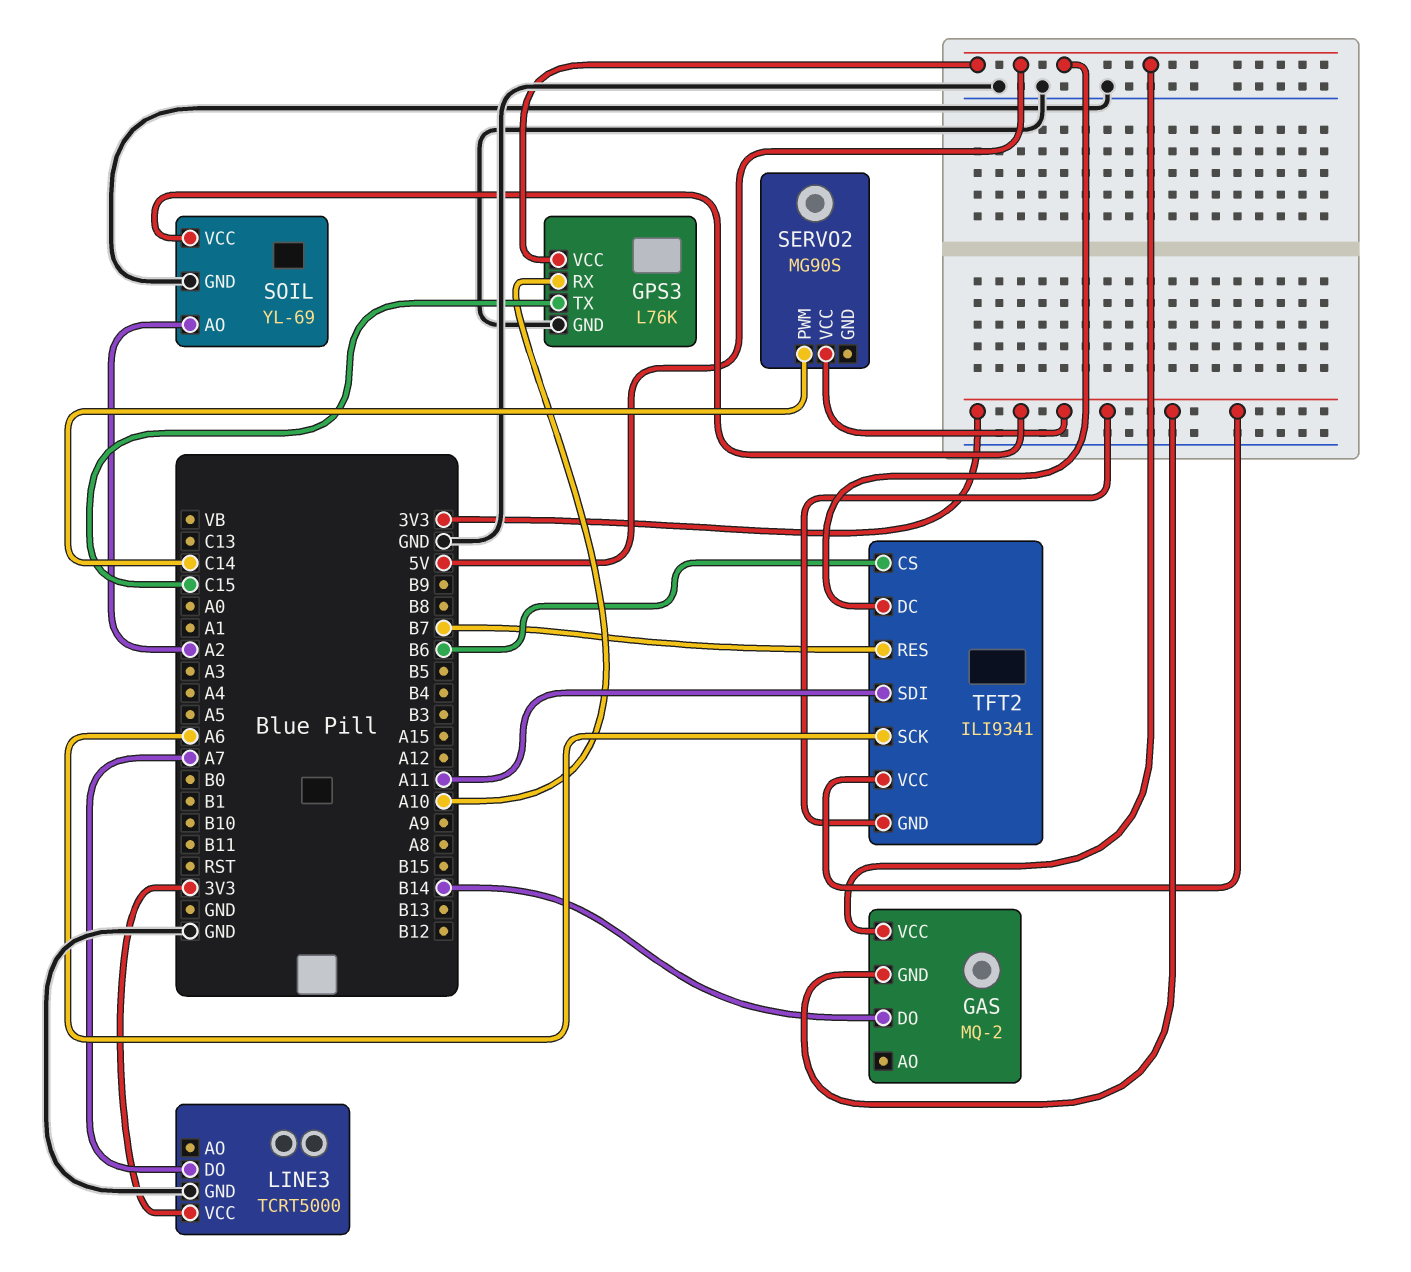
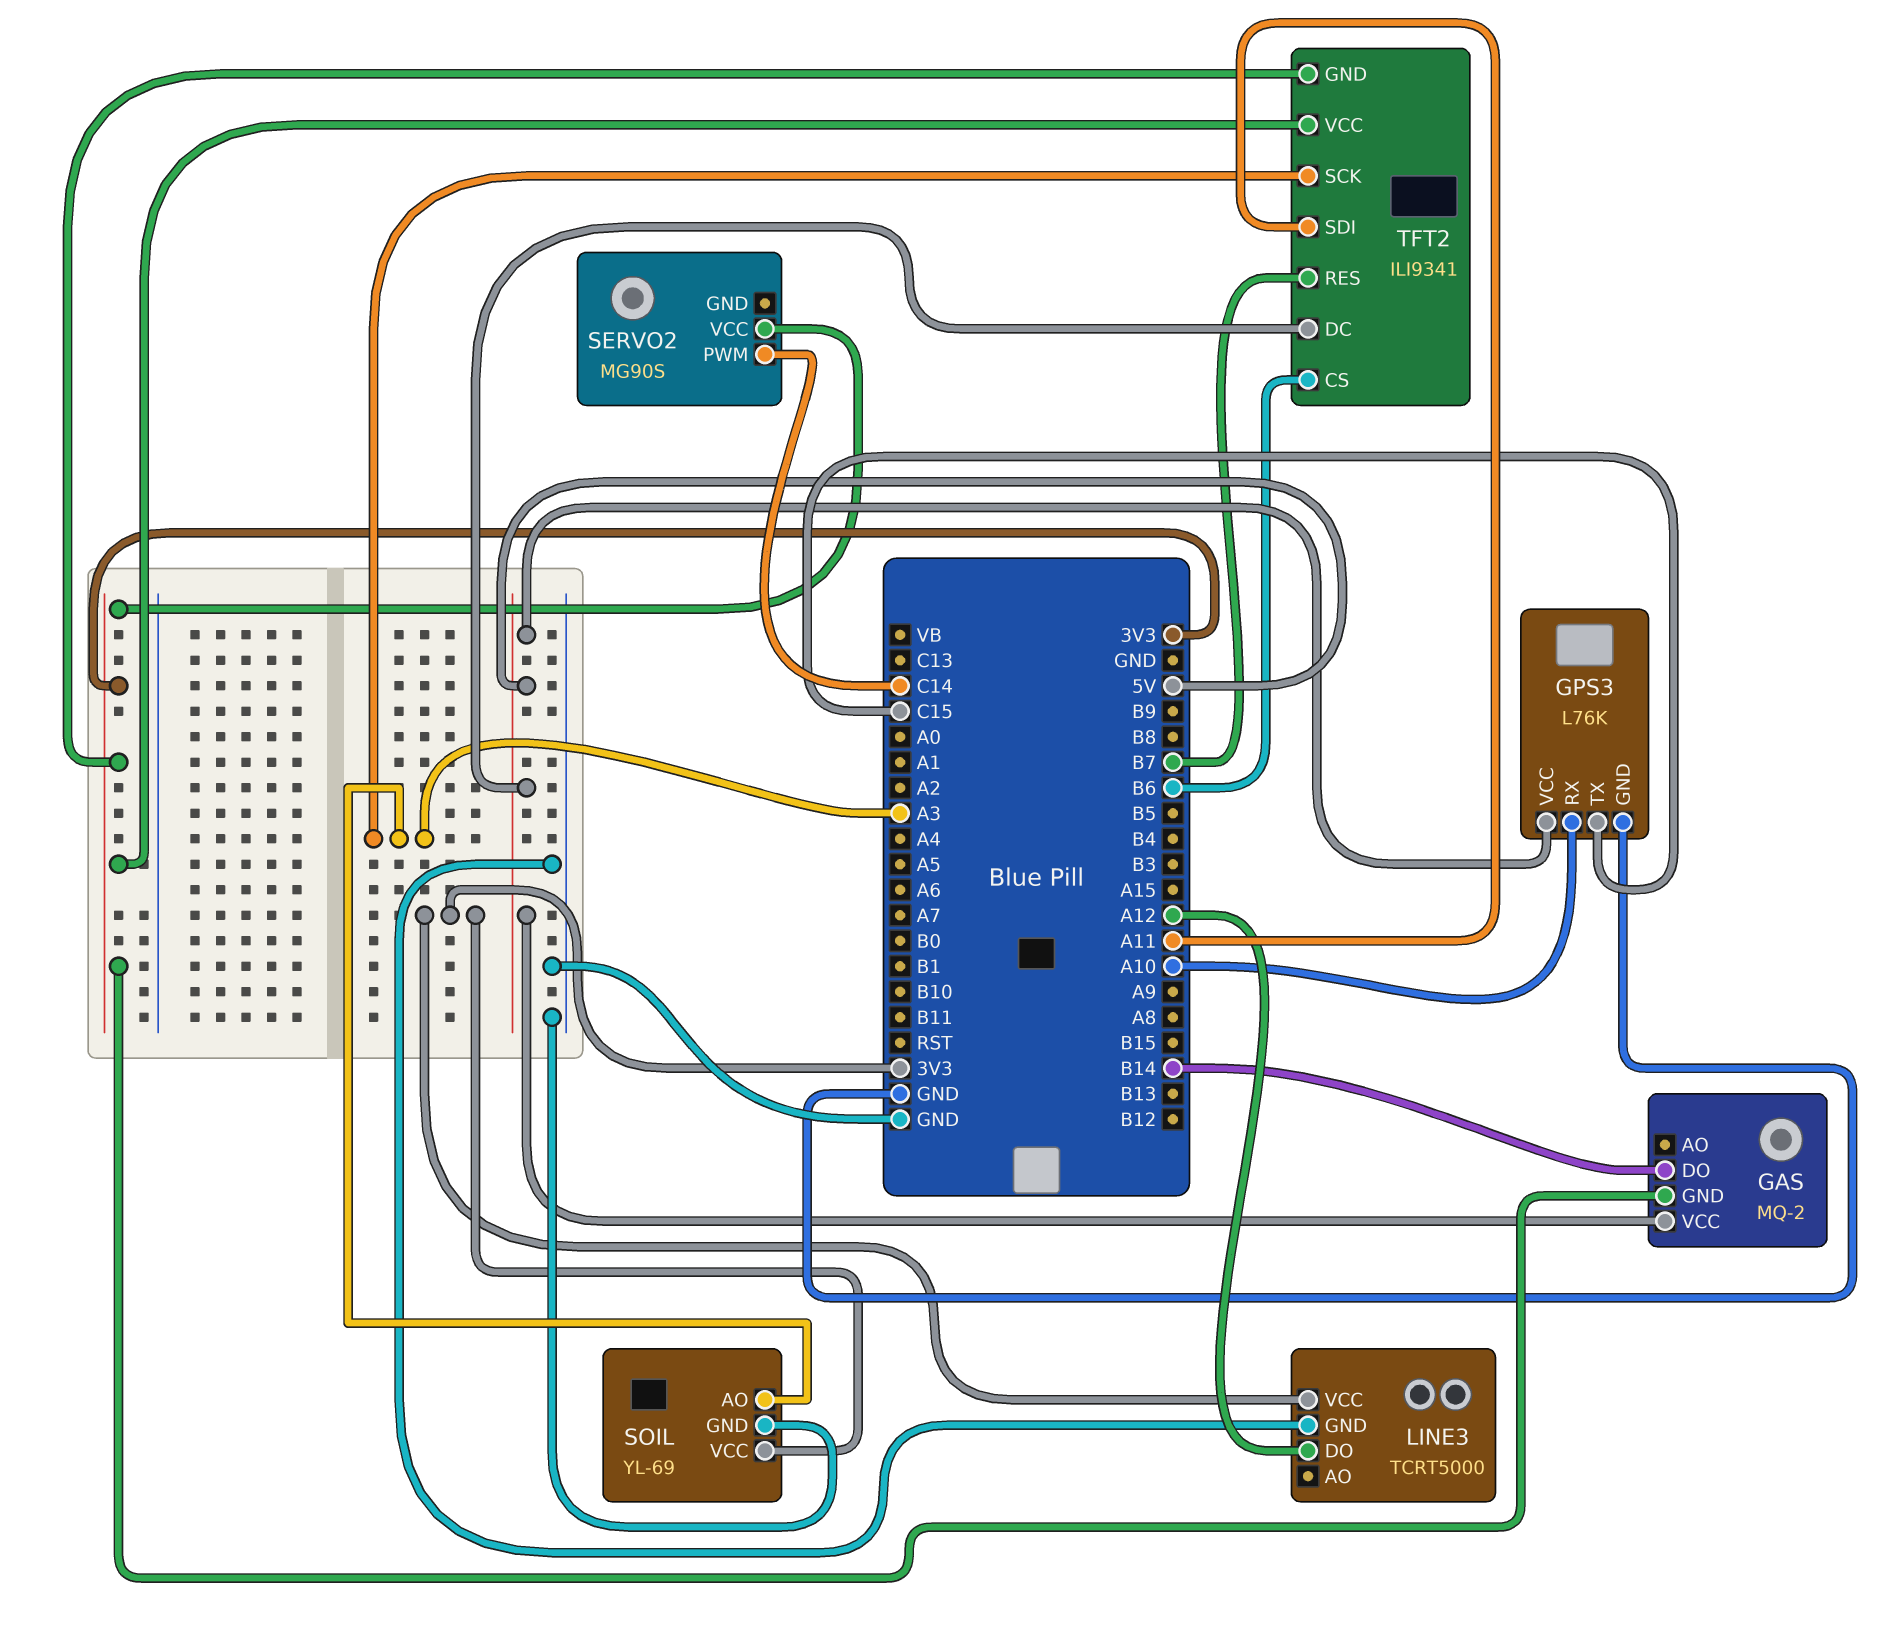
LINE3 pin DO: A7 -> A12
SOIL pin AO: A2 -> A3
TFT2 pin SCK: A6 -> A3

